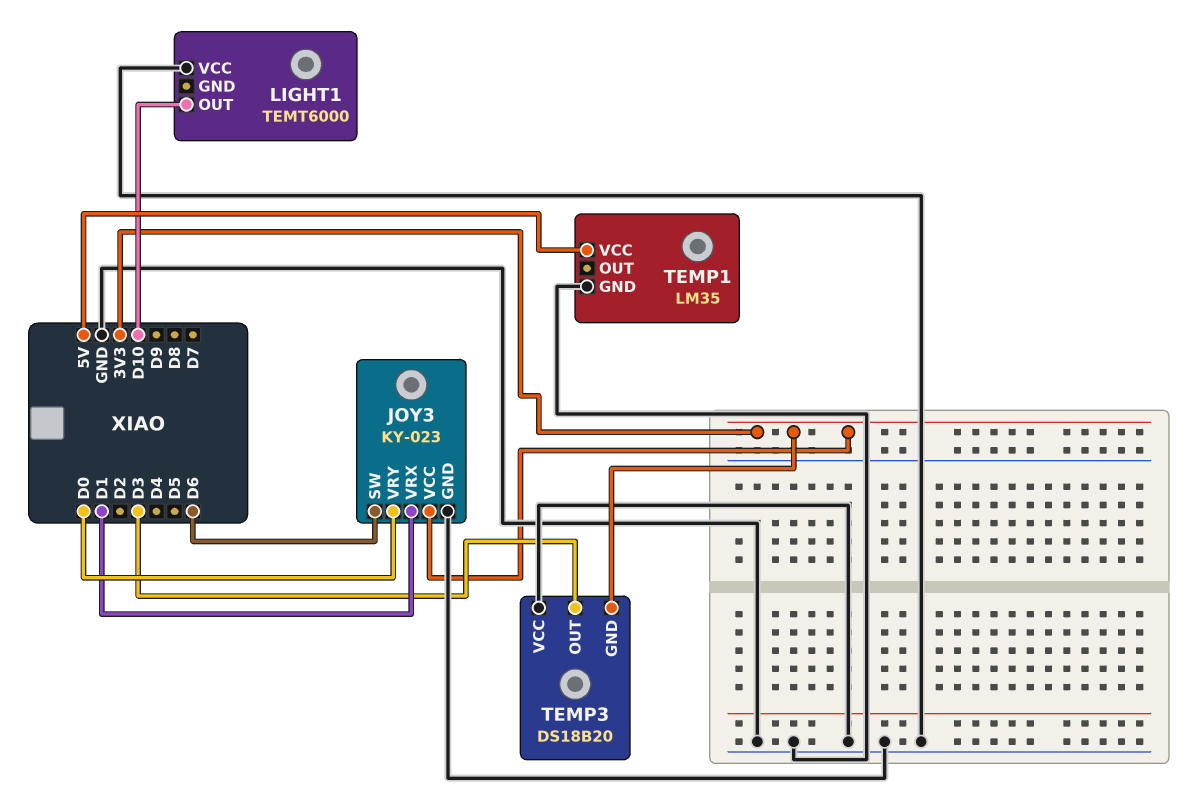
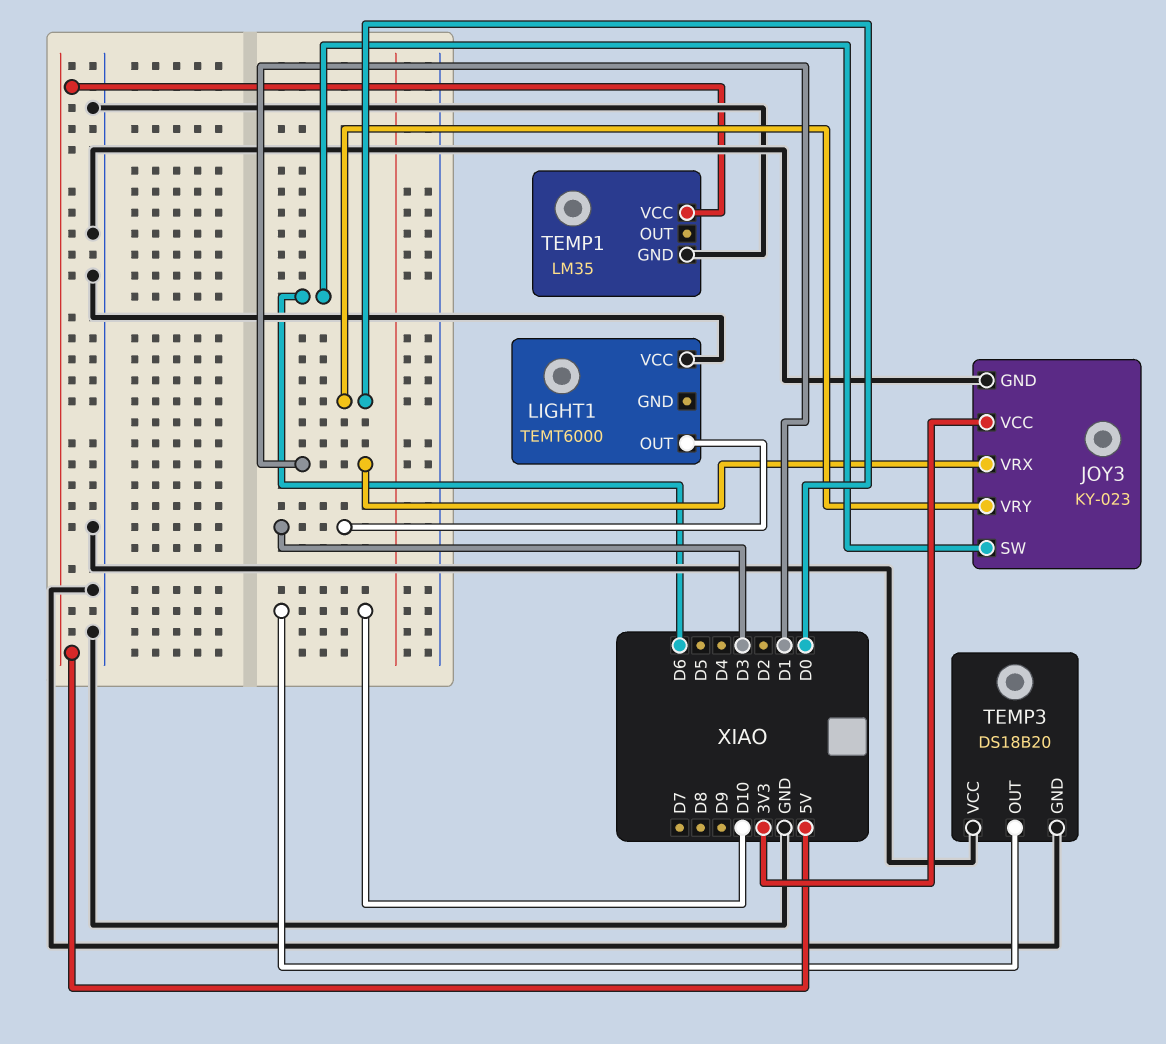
LIGHT1 pin OUT: D10 -> D3
TEMP3 pin GND: 3V3 -> GND
TEMP3 pin OUT: D3 -> D10

